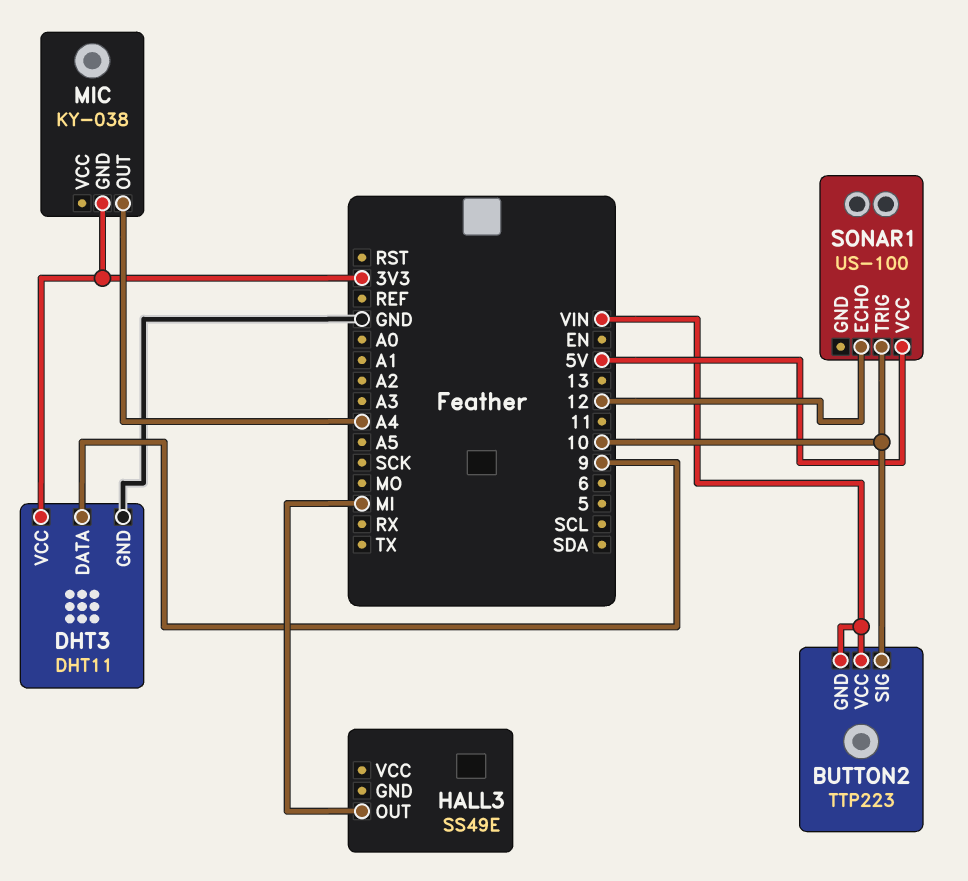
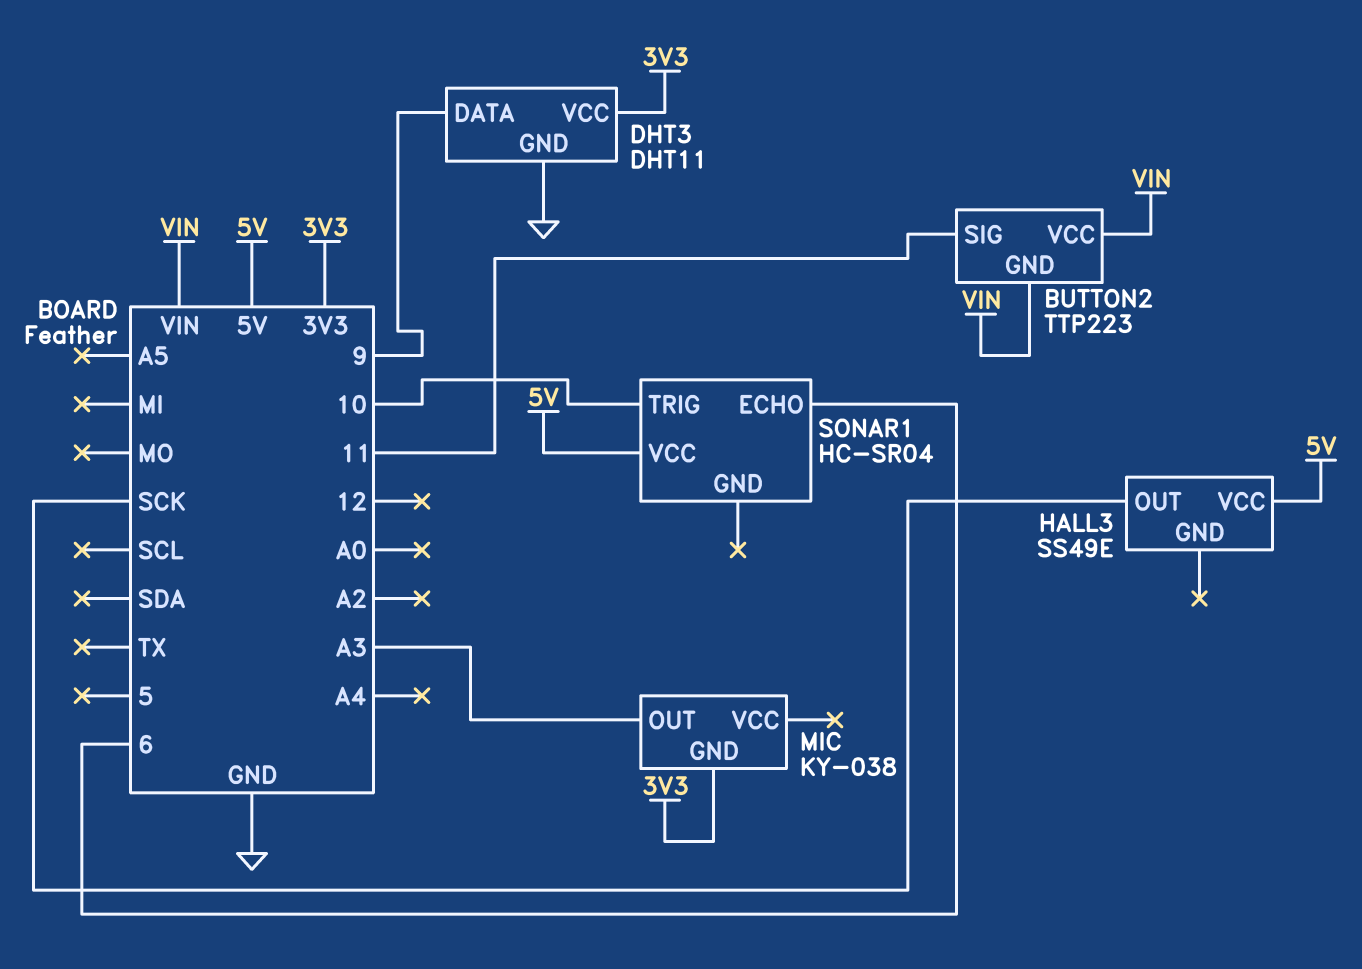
BUTTON2 pin SIG: 10 -> 11
HALL3 pin OUT: MI -> SCK
HALL3 pin VCC: none -> 5V
MIC pin OUT: A4 -> A3
SONAR1: US-100 -> HC-SR04
SONAR1 pin ECHO: 12 -> 6

